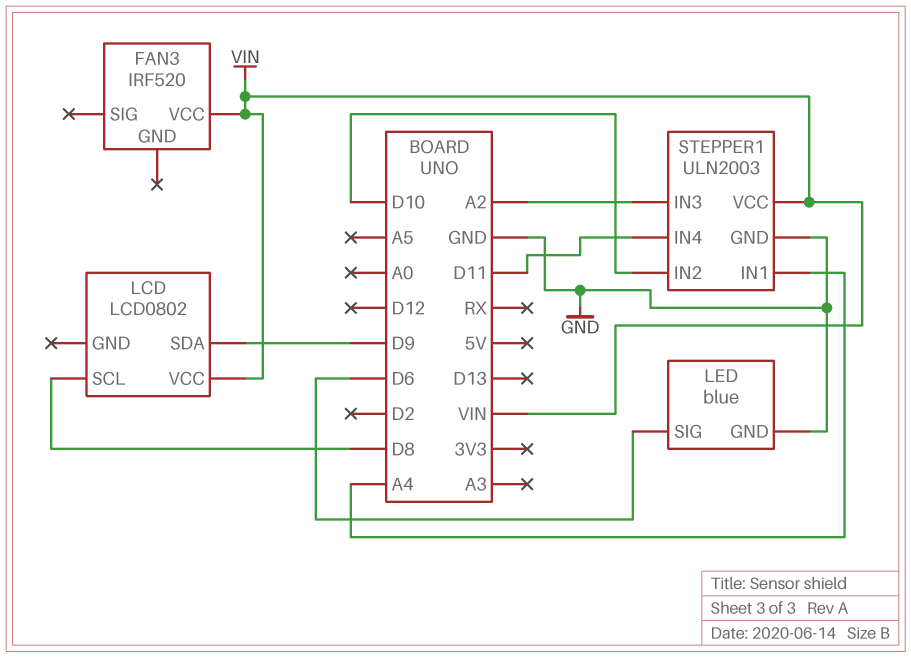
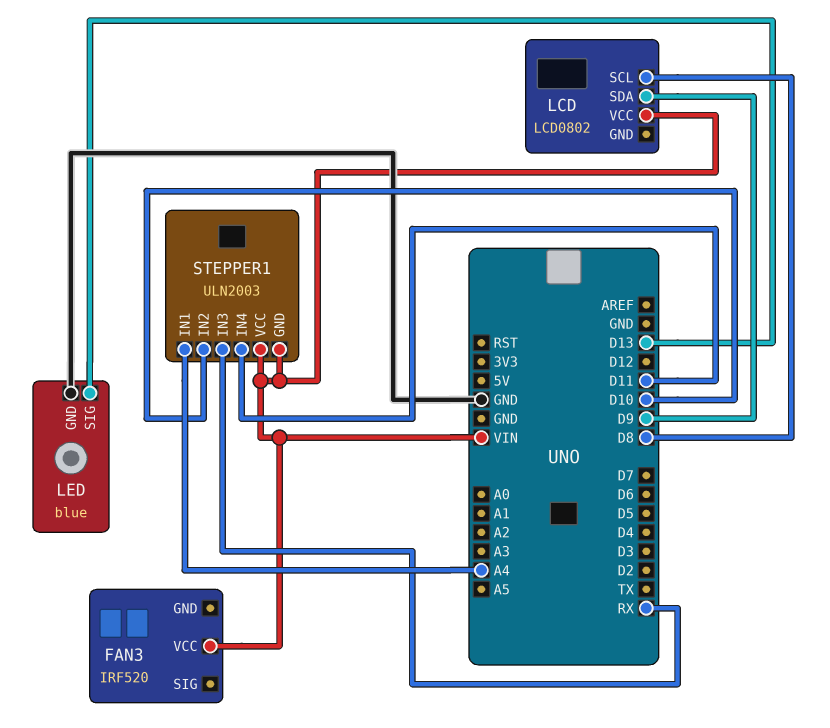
LED pin SIG: D6 -> D13
STEPPER1 pin GND: GND -> VIN
STEPPER1 pin IN3: A2 -> RX

